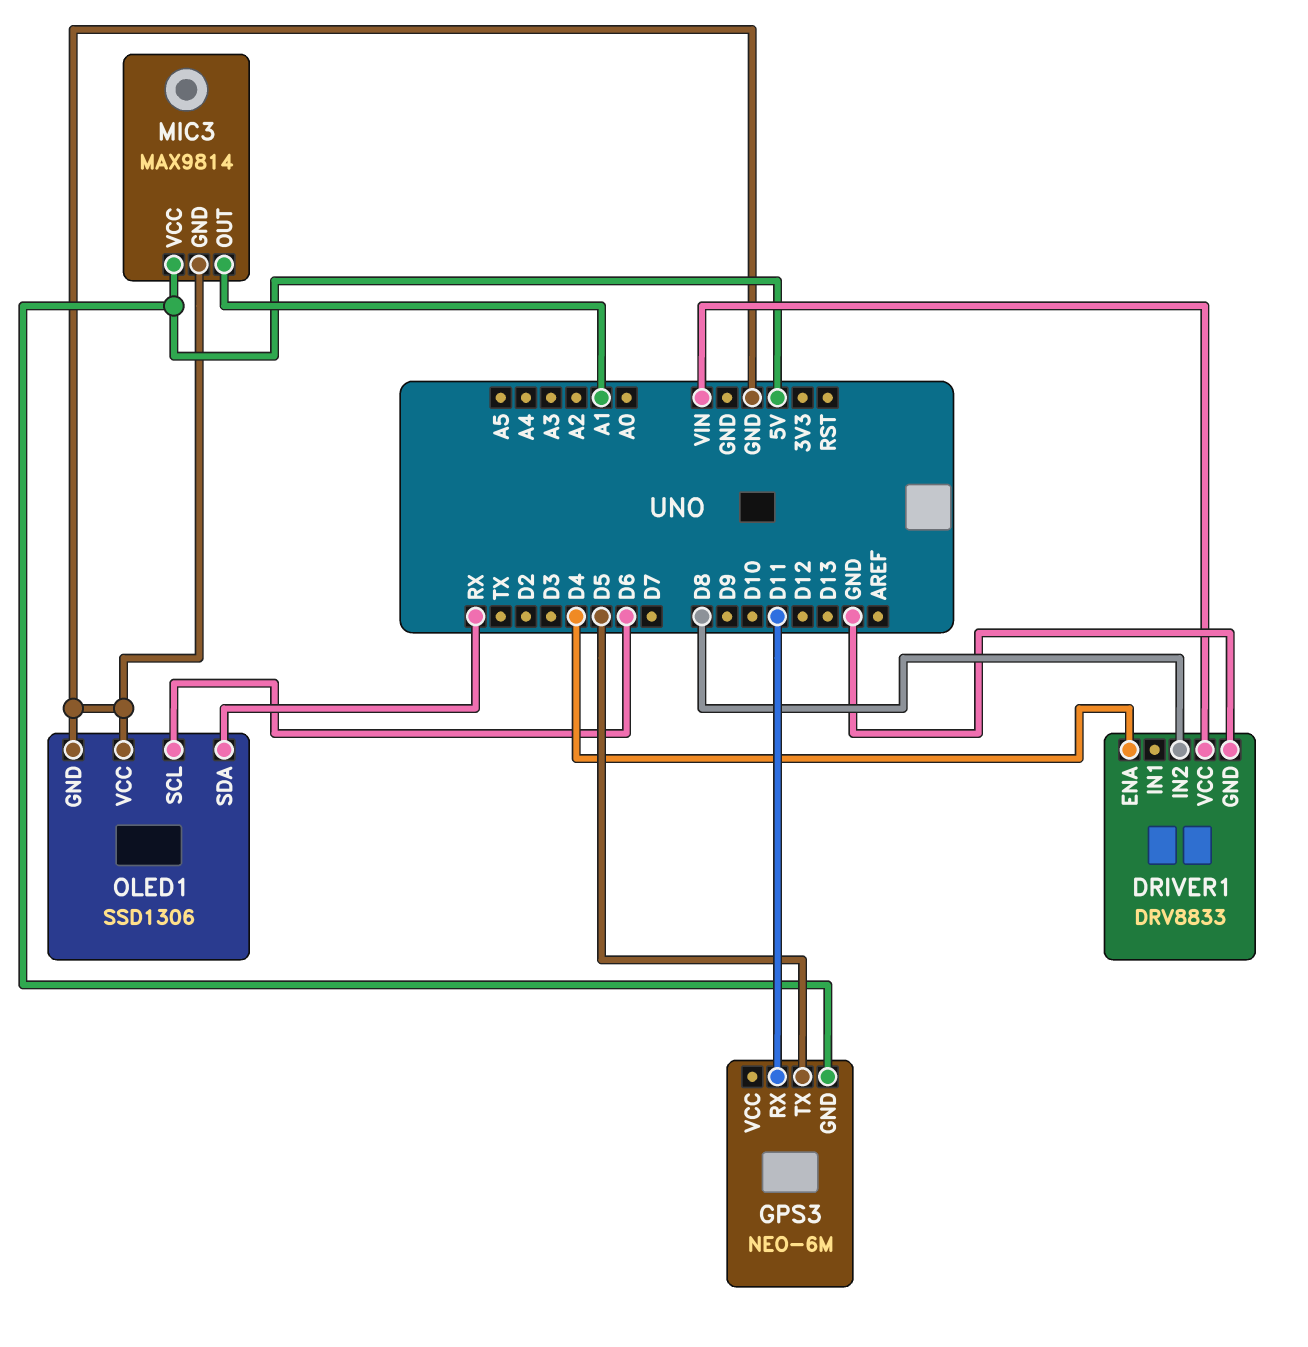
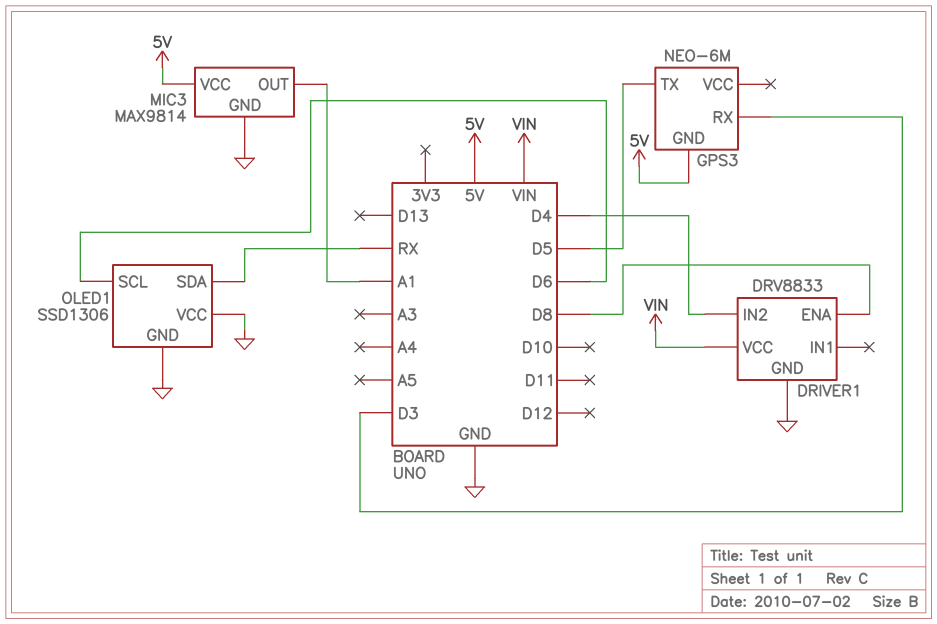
DRIVER1 pin ENA: D4 -> D8
DRIVER1 pin IN2: D8 -> D4
GPS3 pin RX: D11 -> D3

